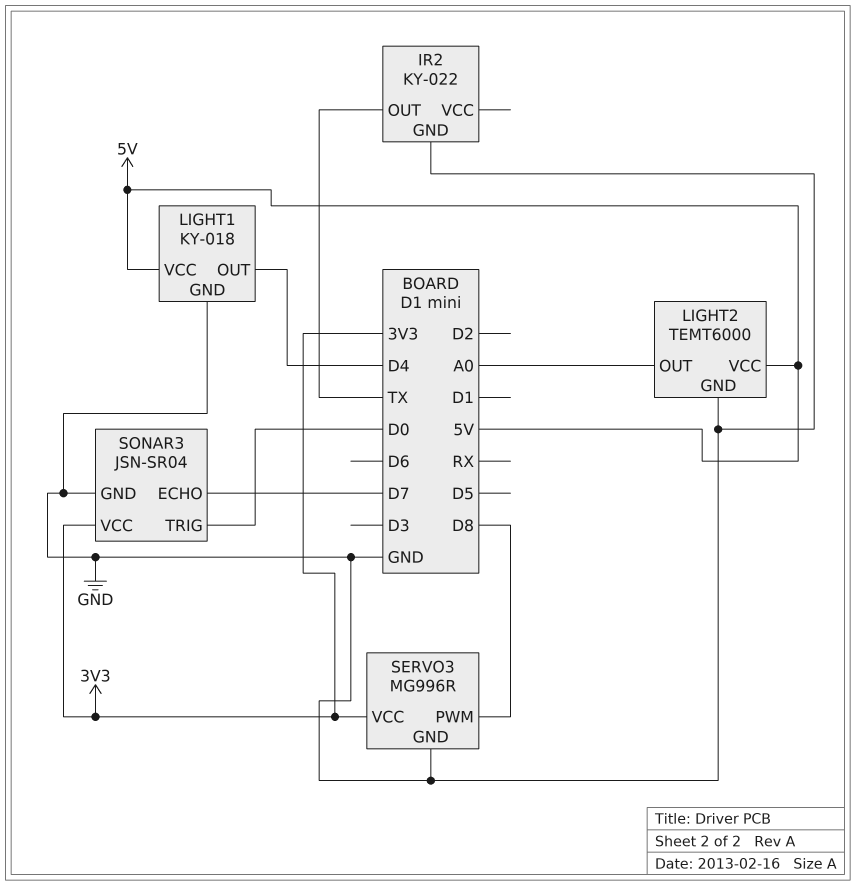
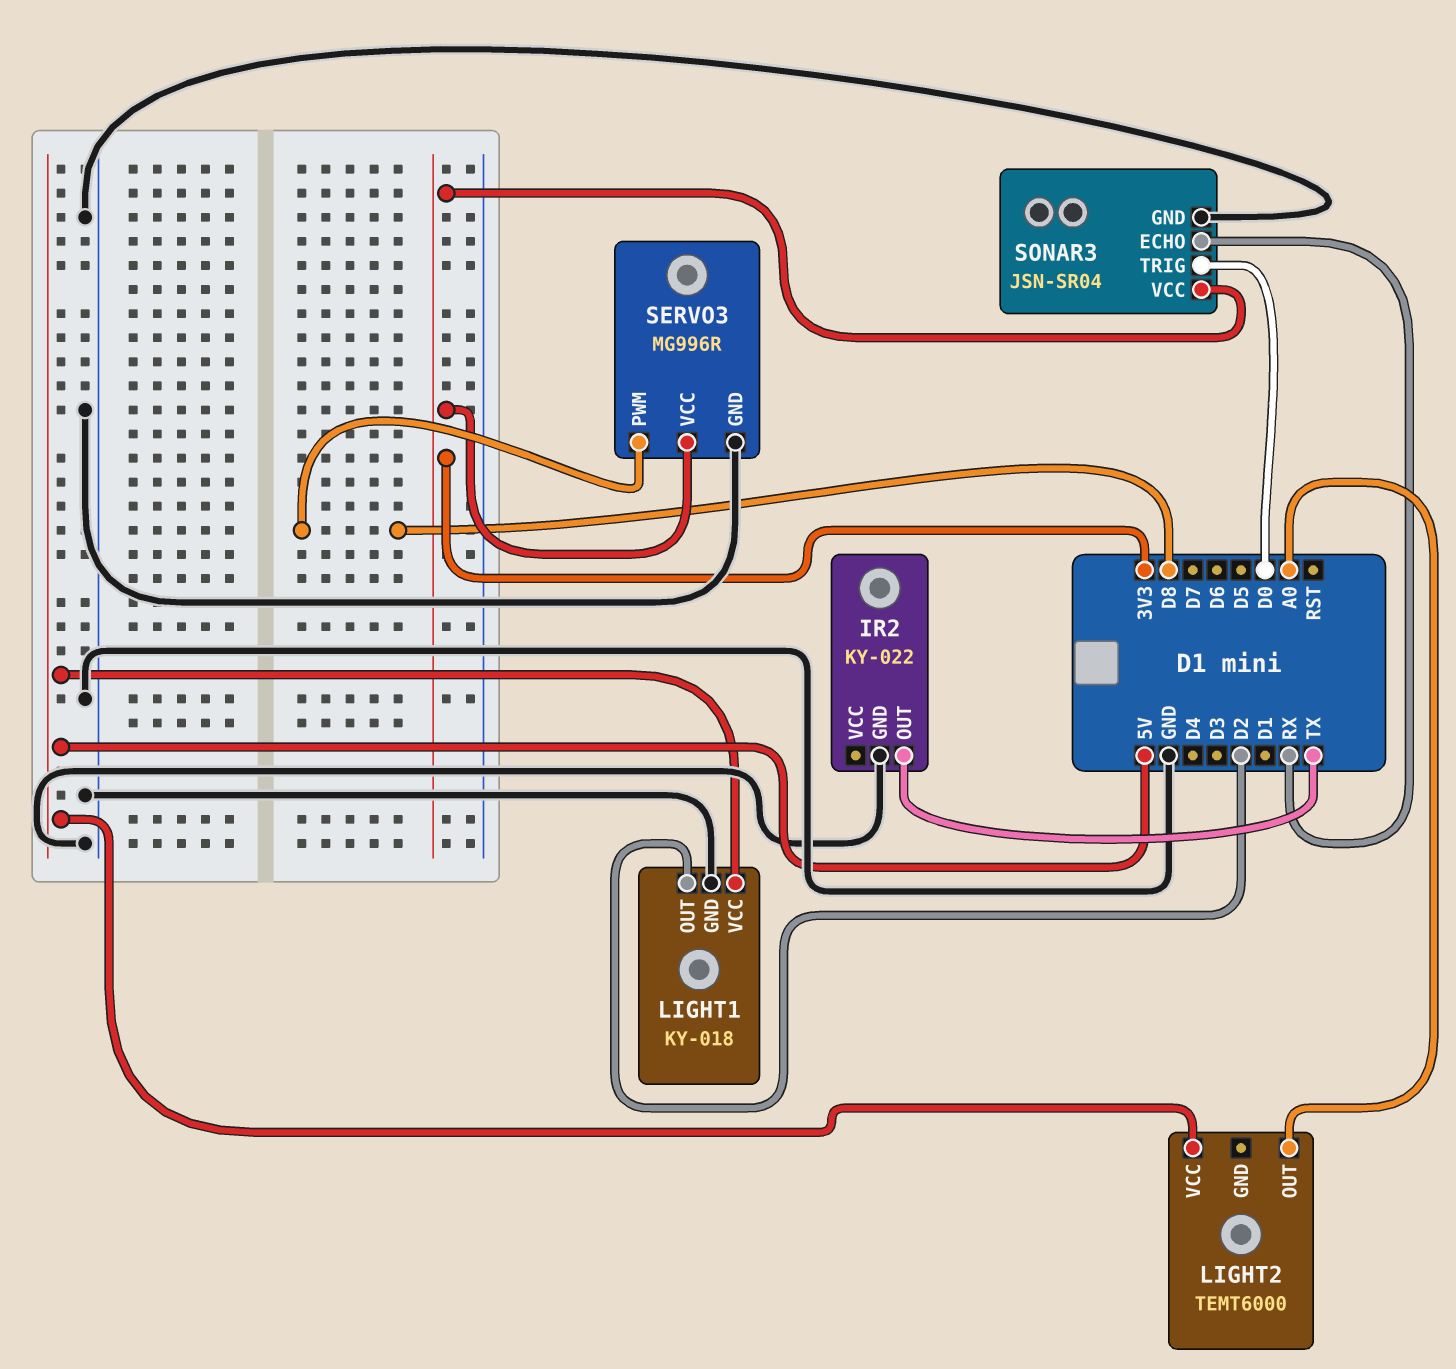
LIGHT1 pin OUT: D4 -> D2
LIGHT2 pin GND: GND -> none
SONAR3 pin ECHO: D7 -> RX

